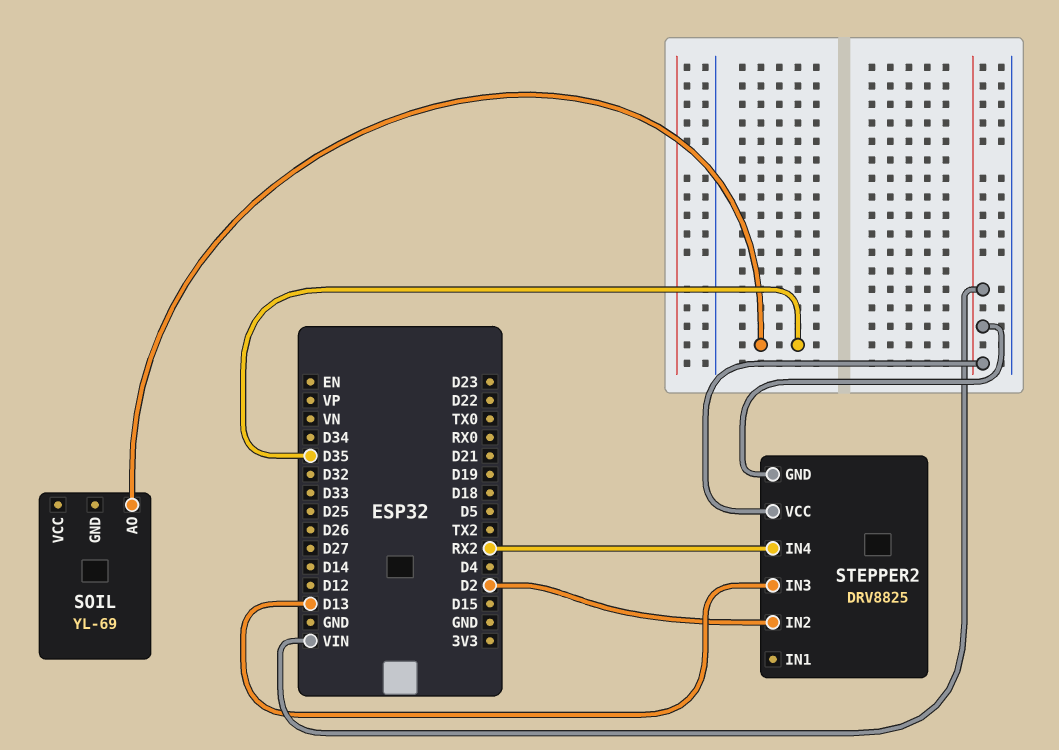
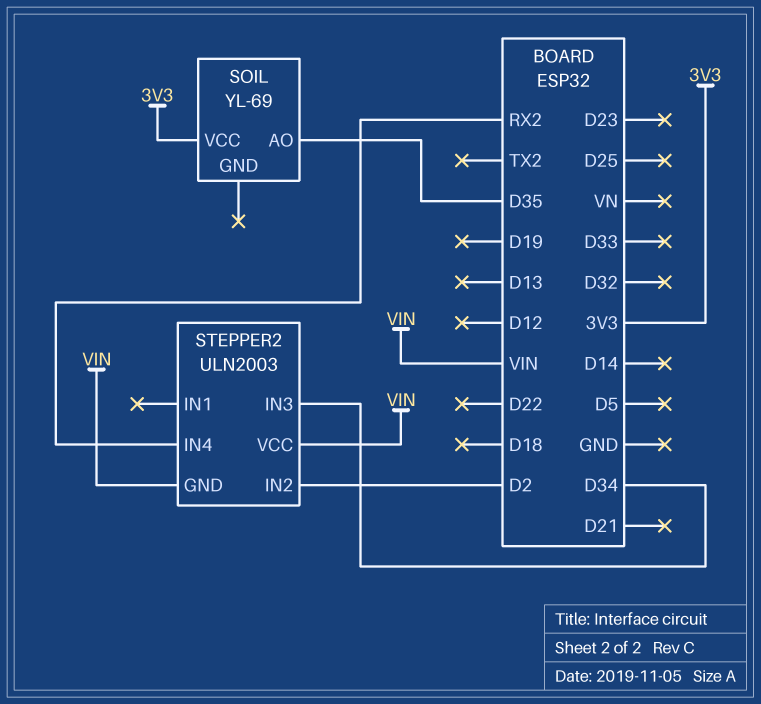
SOIL pin VCC: none -> 3V3
STEPPER2: DRV8825 -> ULN2003
STEPPER2 pin IN3: D13 -> D34

